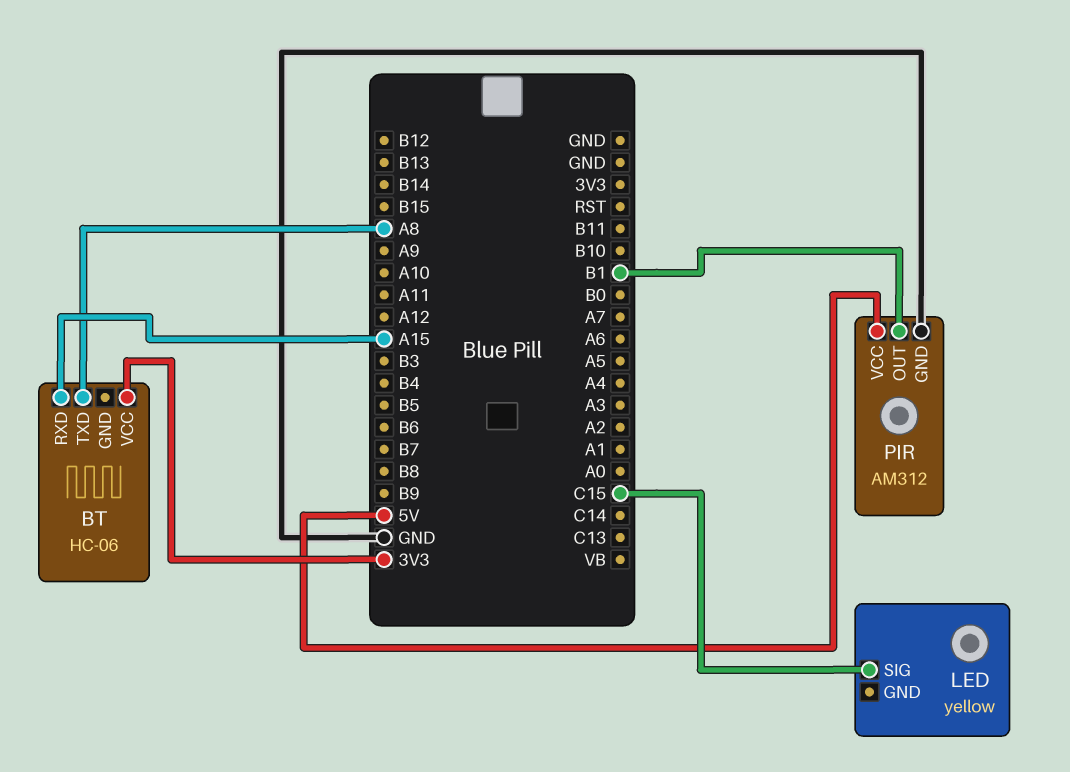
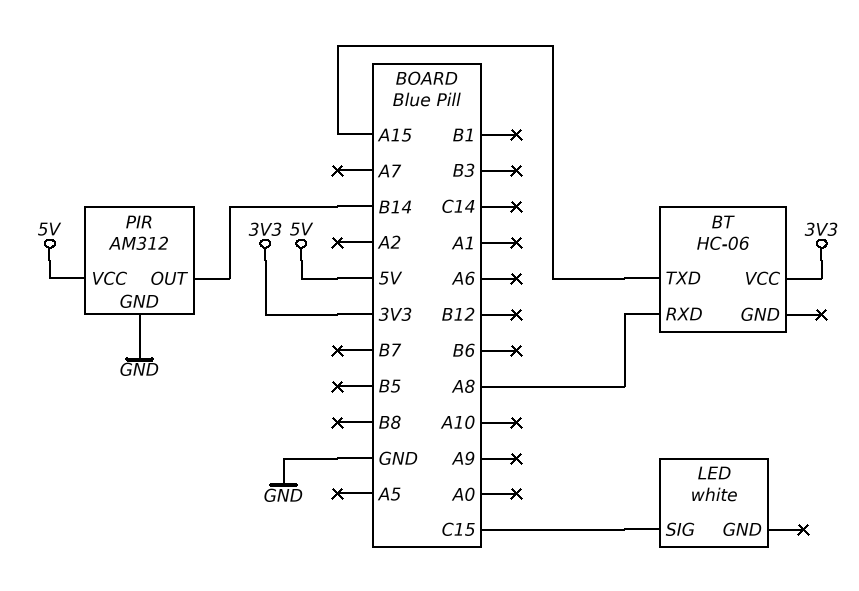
BT pin RXD: A15 -> A8
BT pin TXD: A8 -> A15
LED: yellow -> white
PIR pin OUT: B1 -> B14

